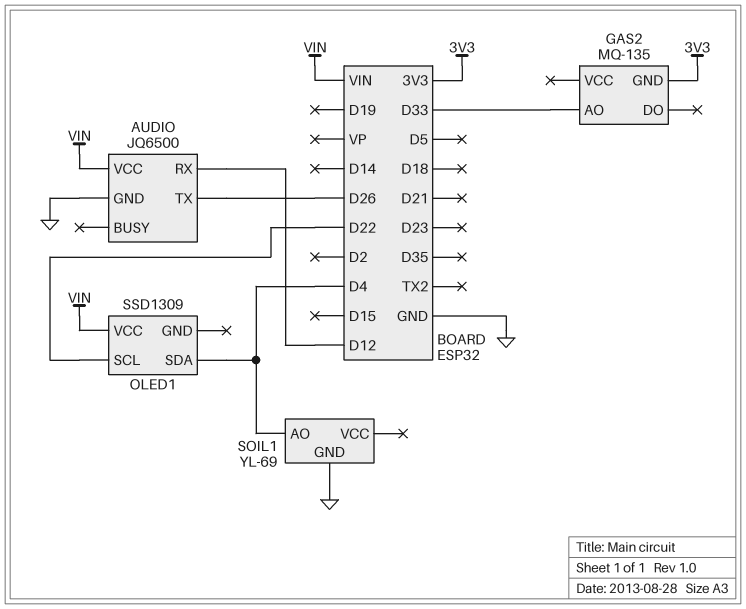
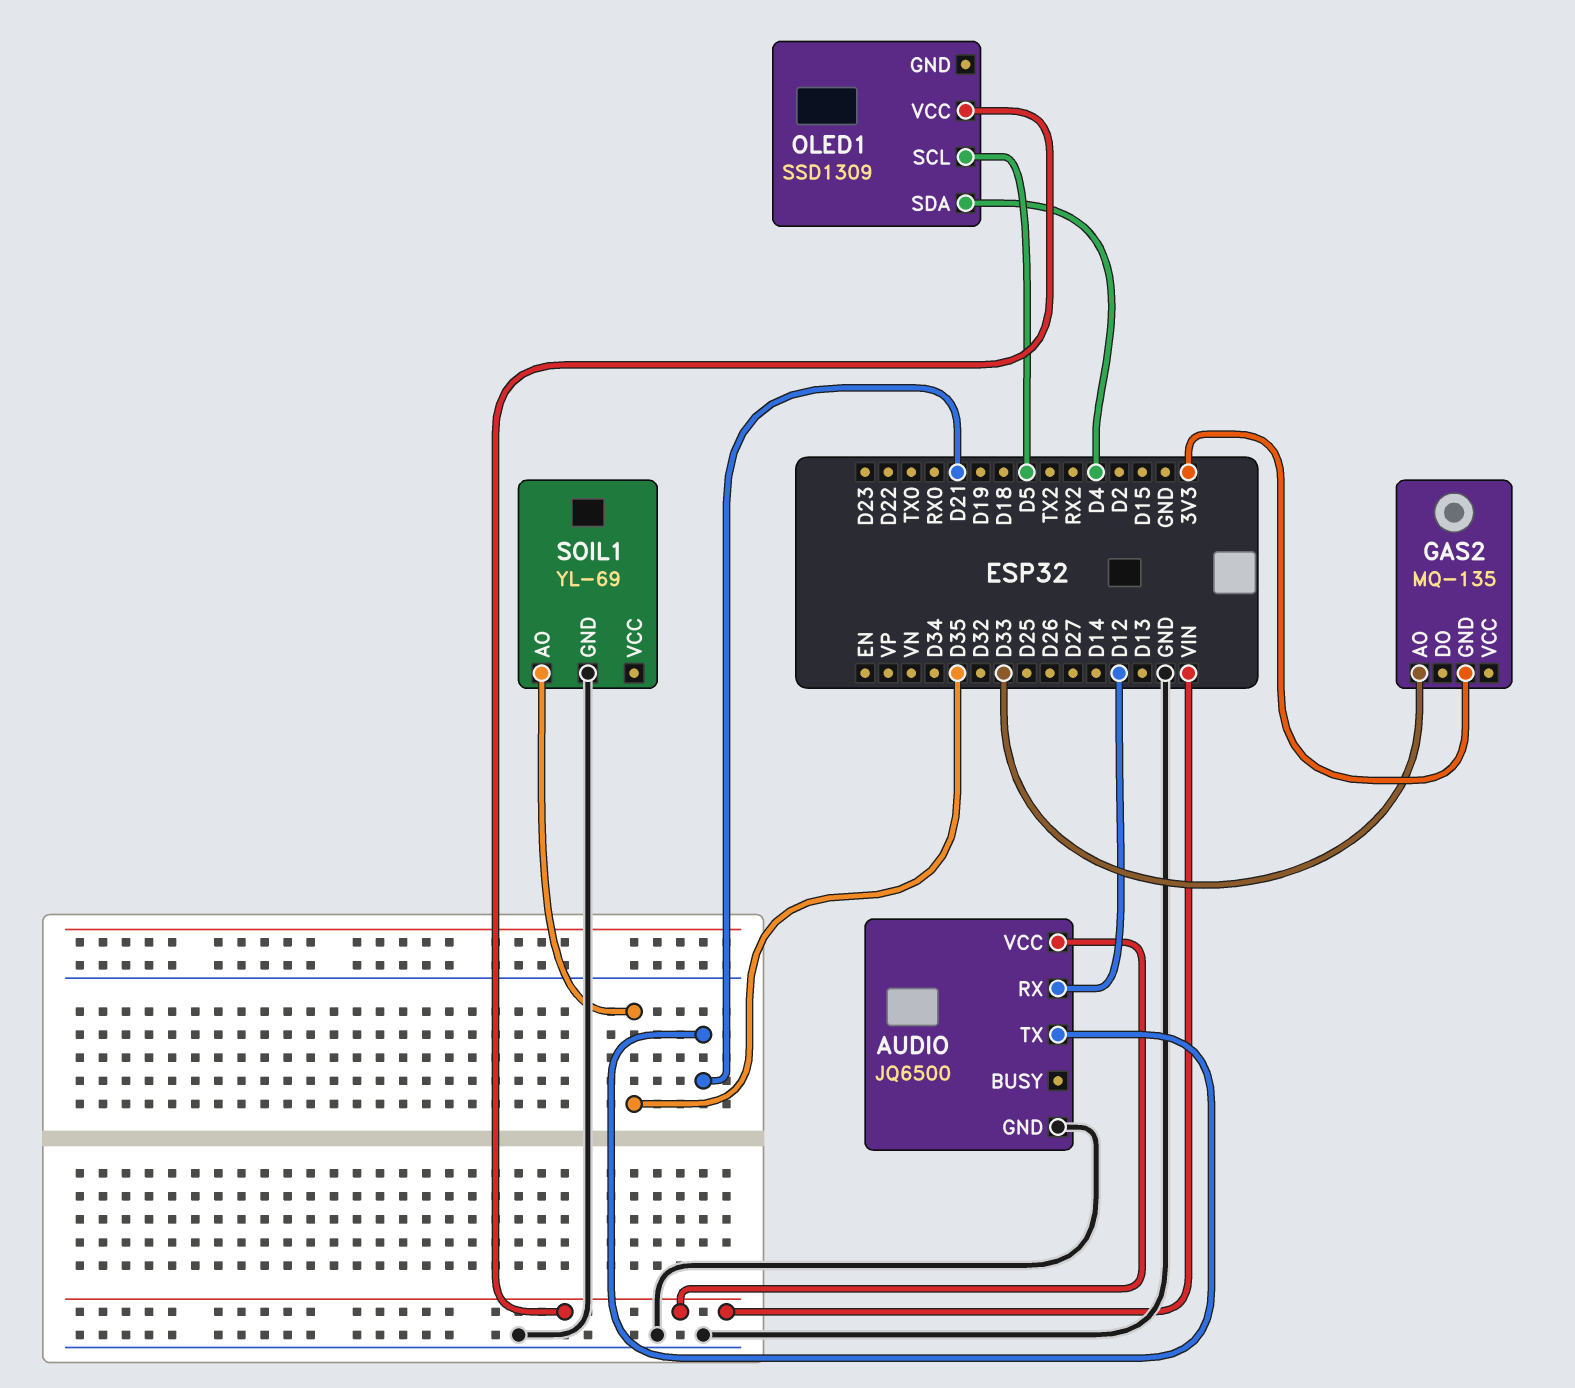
AUDIO pin TX: D26 -> D21
OLED1 pin SCL: D22 -> D5
SOIL1 pin AO: D4 -> D35

